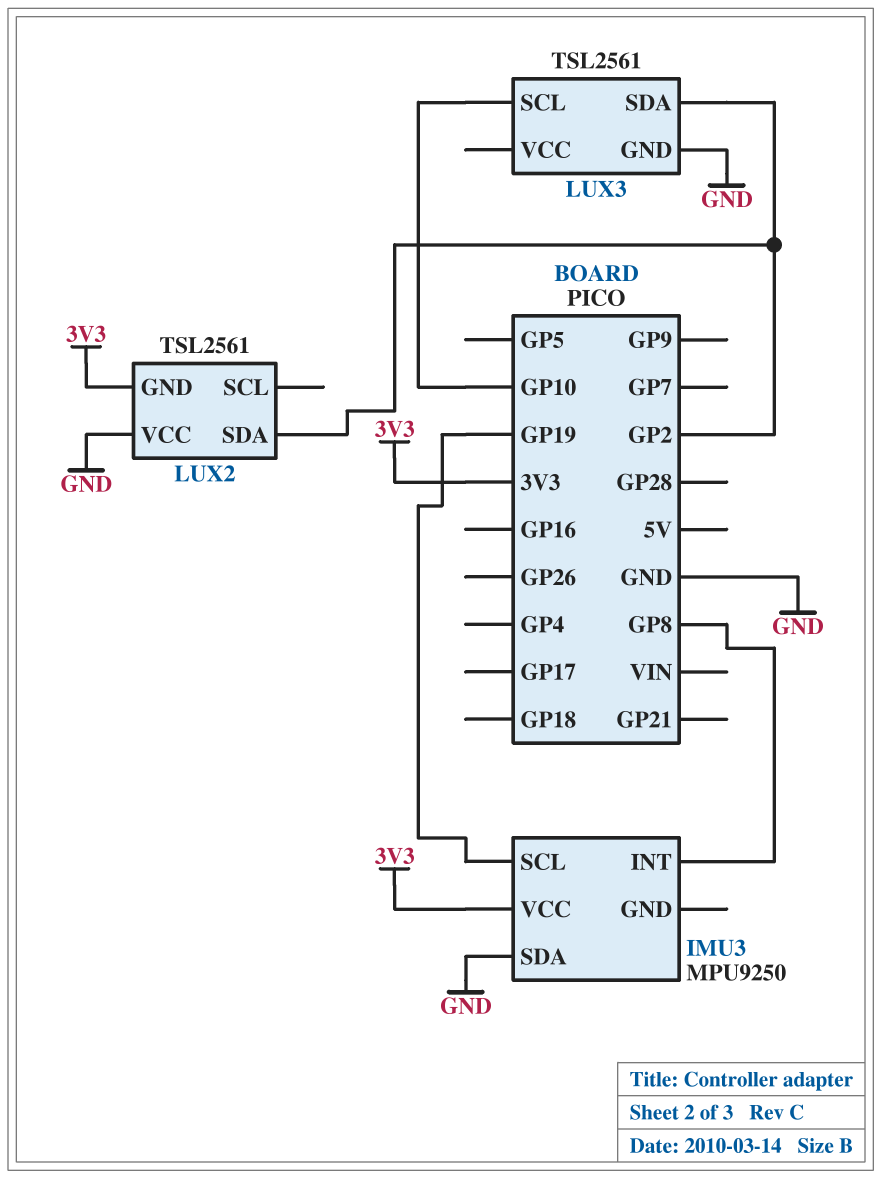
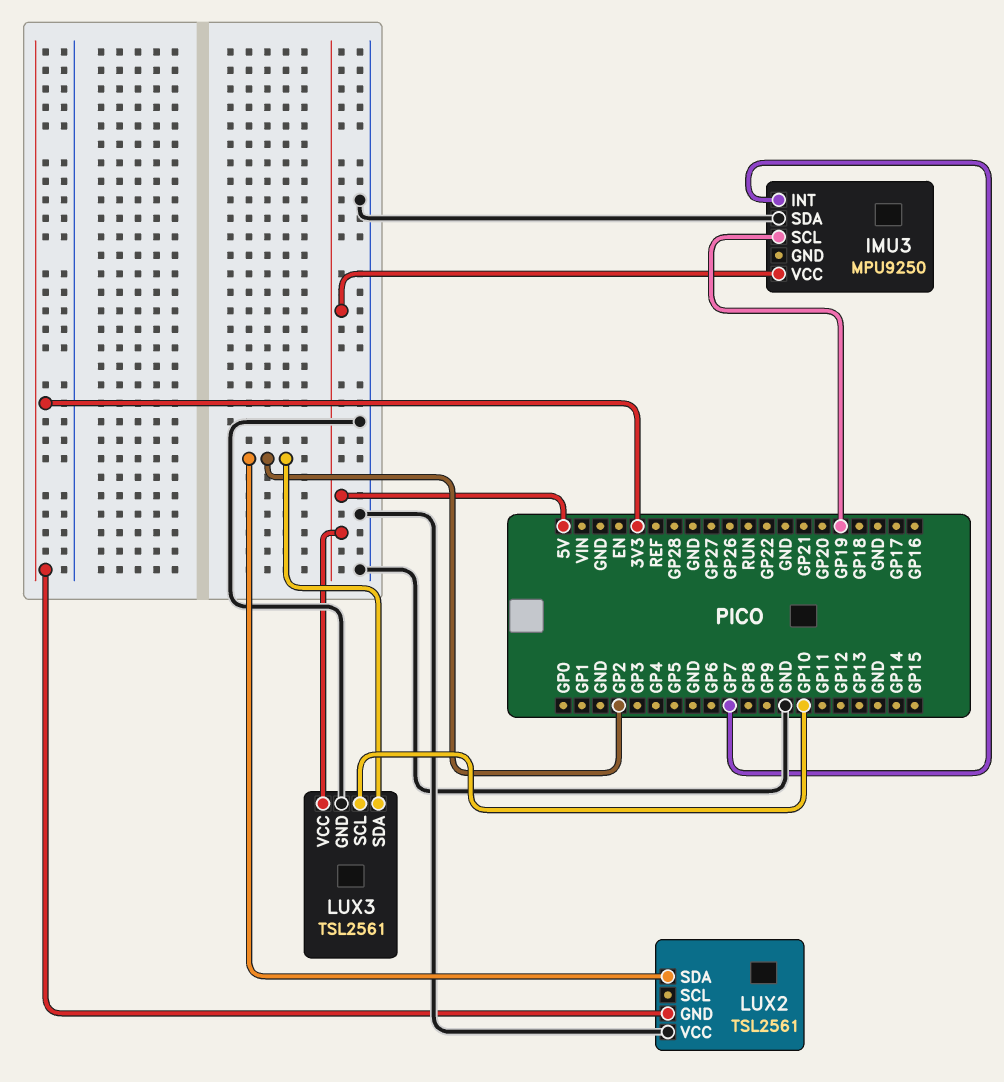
IMU3 pin INT: GP8 -> GP7
IMU3 pin VCC: 3V3 -> 5V
LUX3 pin VCC: none -> 5V

